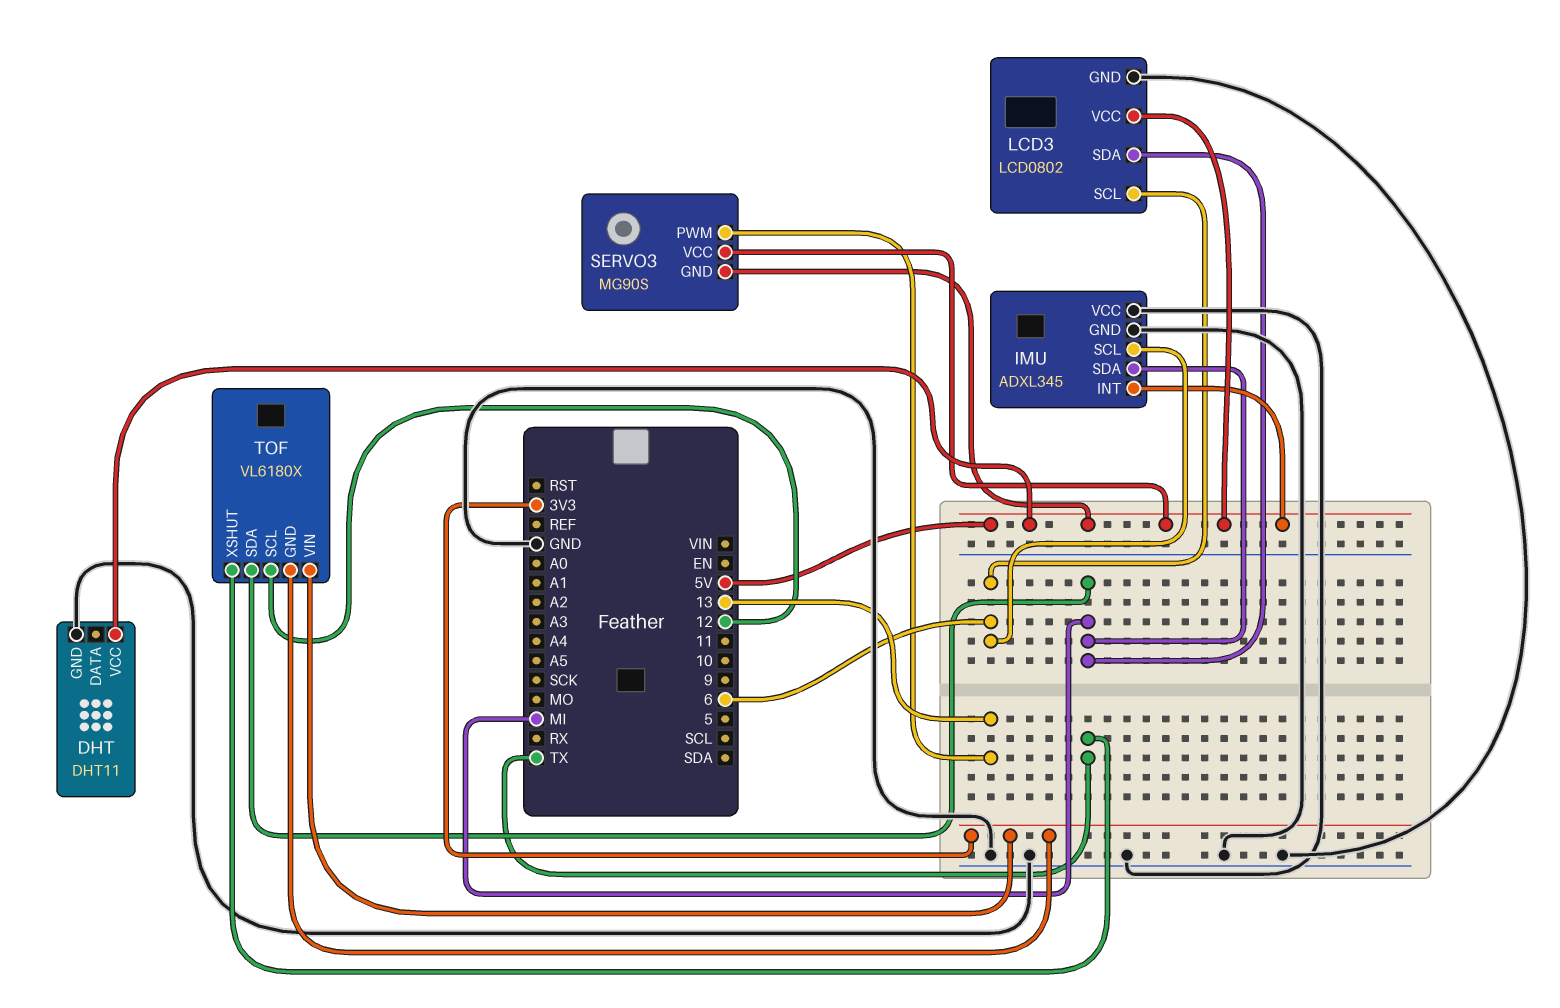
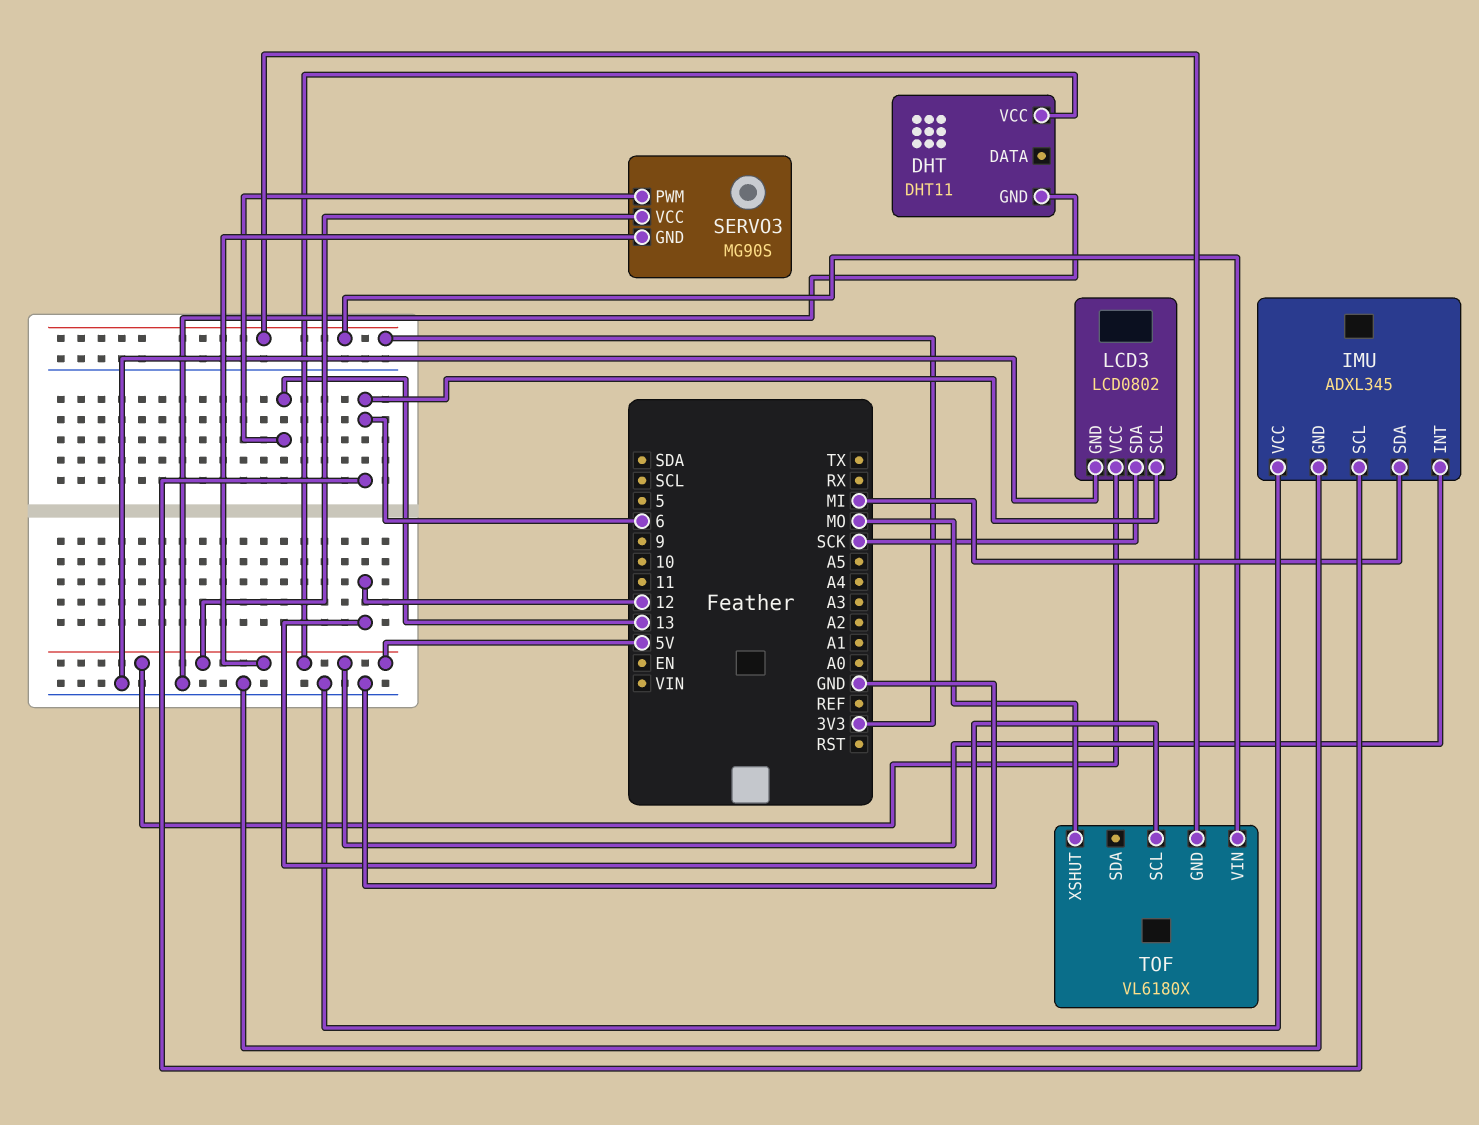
LCD3 pin SDA: MI -> SCK
TOF pin SDA: MI -> none
TOF pin XSHUT: TX -> MO

